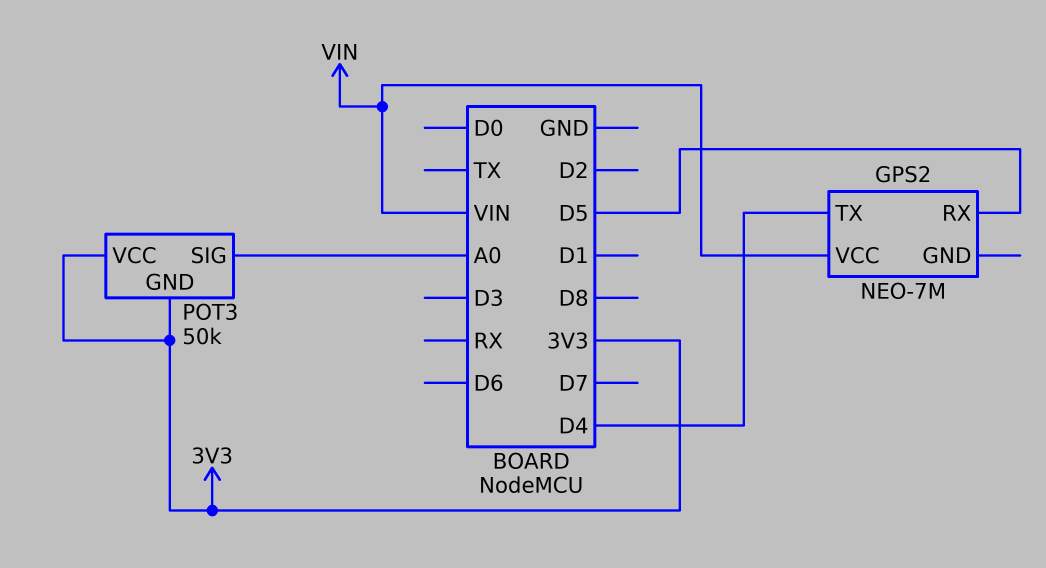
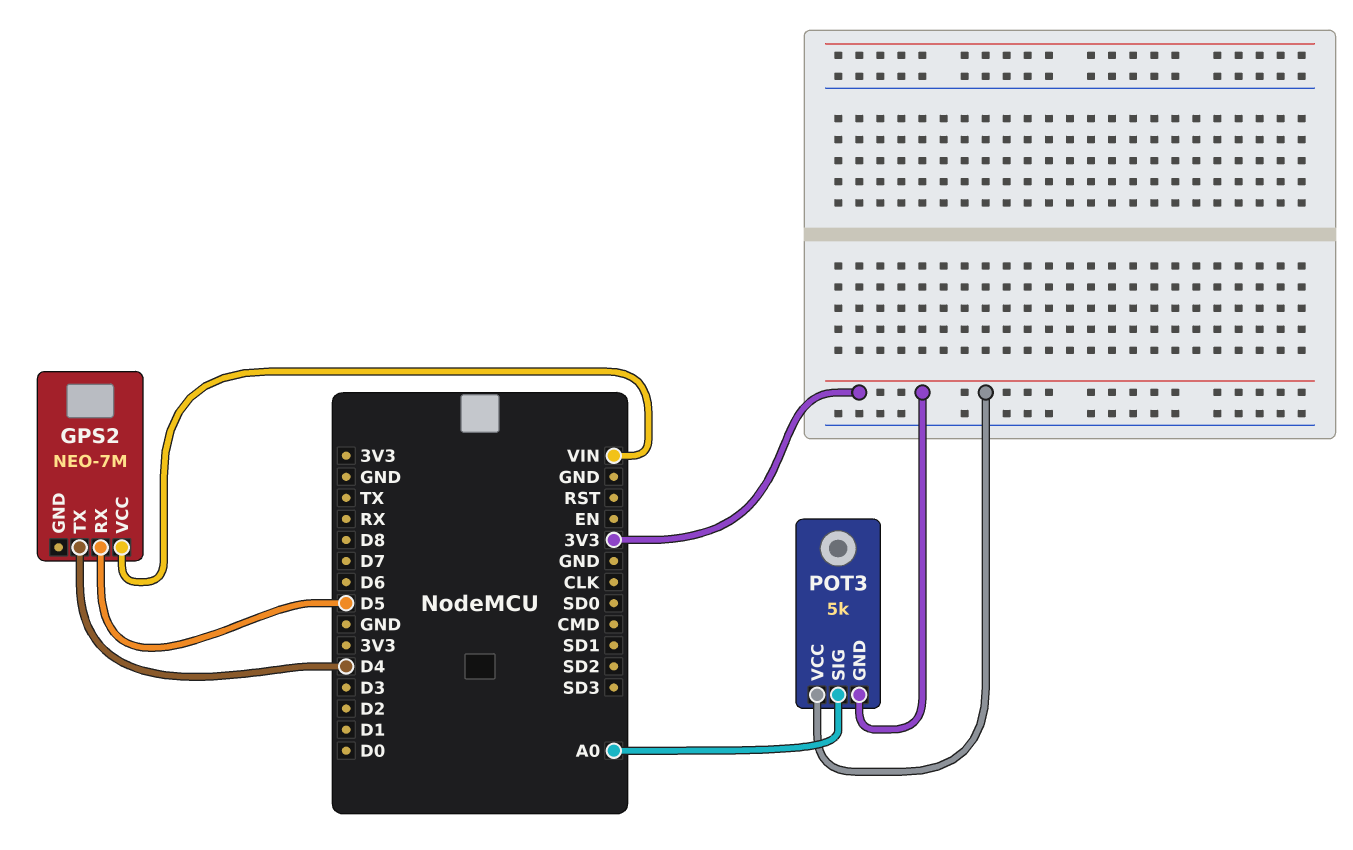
POT3: 50k -> 5k

